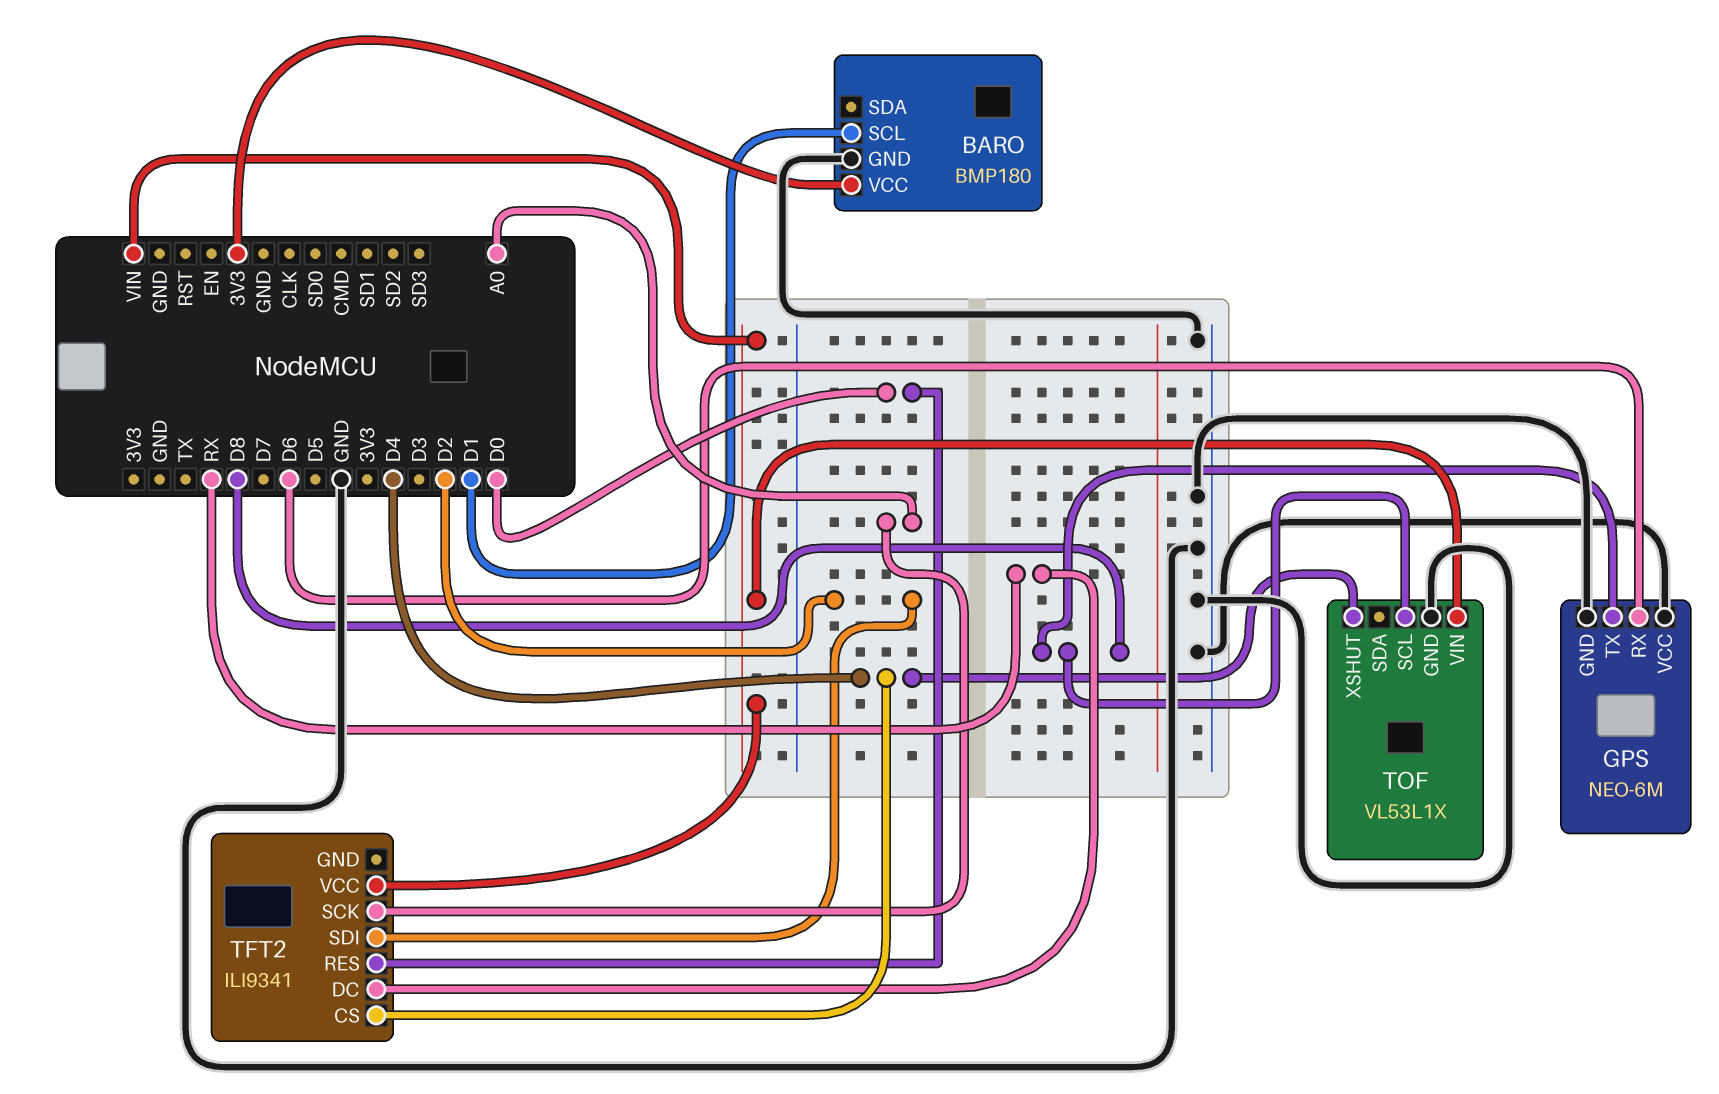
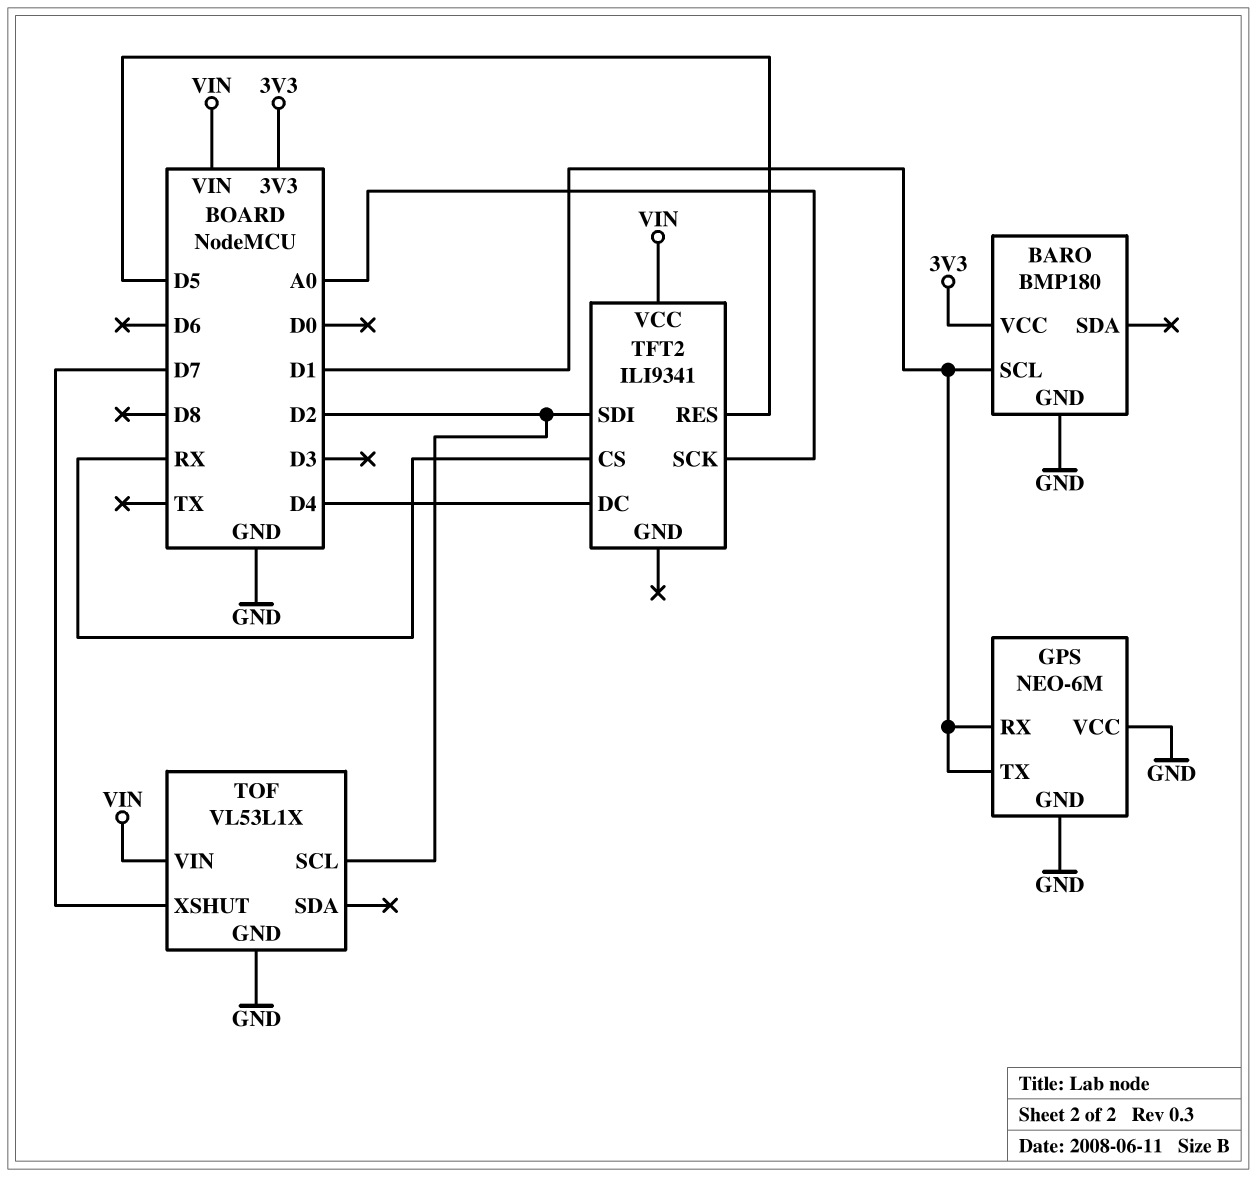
GPS pin RX: D6 -> D1
GPS pin TX: D8 -> D1
TFT2 pin CS: D4 -> RX
TFT2 pin DC: RX -> D4
TFT2 pin RES: D0 -> D5
TOF pin SCL: D8 -> D2
TOF pin XSHUT: D4 -> D7

